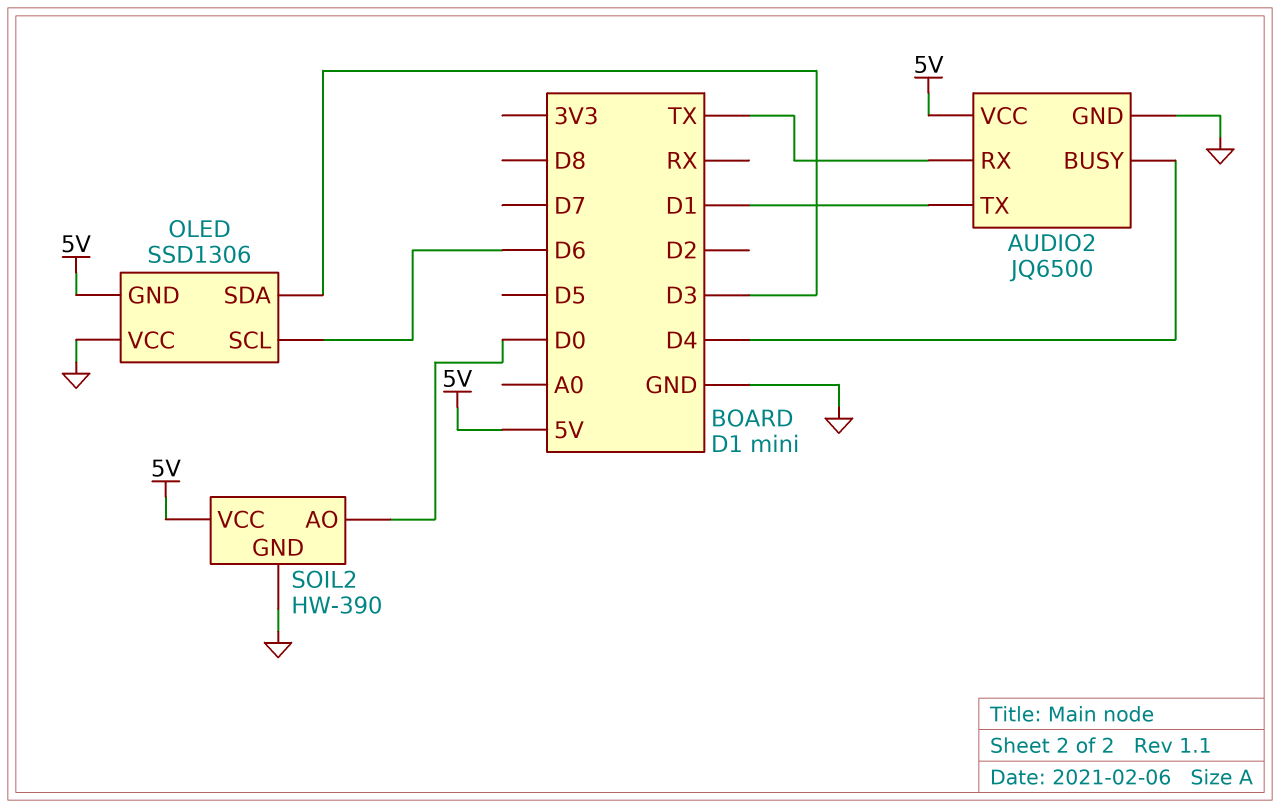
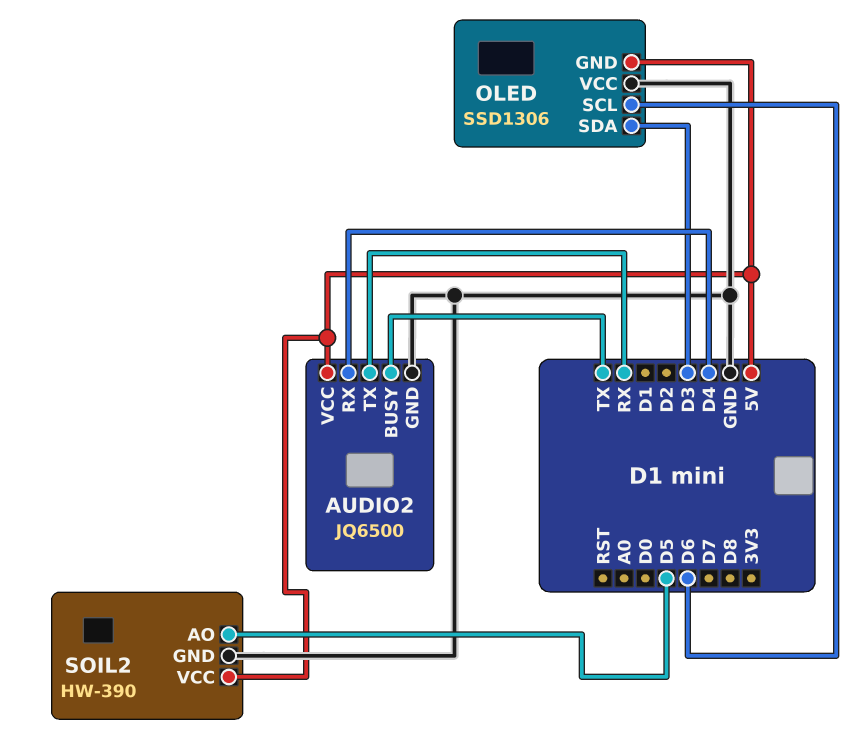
AUDIO2 pin BUSY: D4 -> TX
AUDIO2 pin RX: TX -> D4
AUDIO2 pin TX: D1 -> RX
SOIL2 pin AO: D0 -> D5

